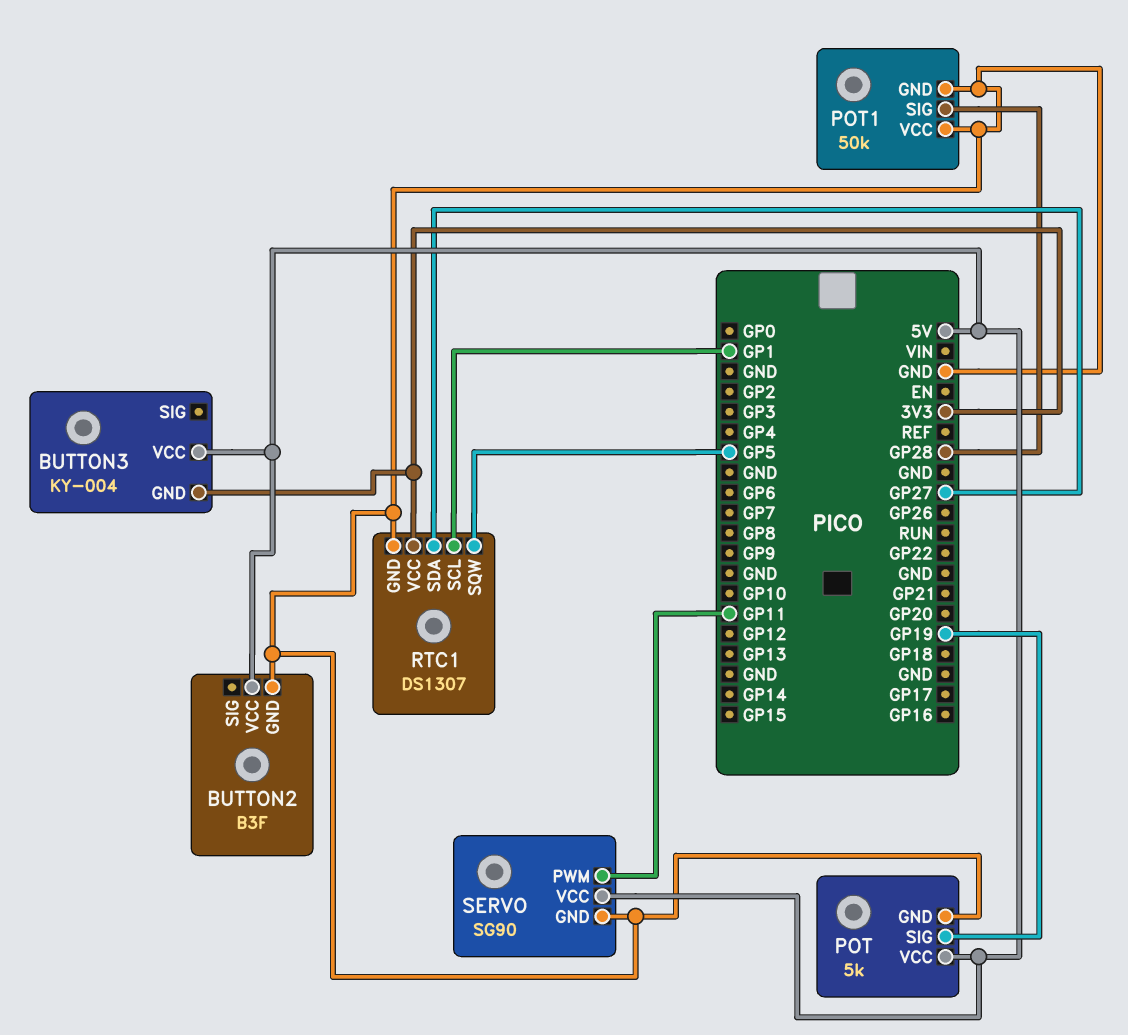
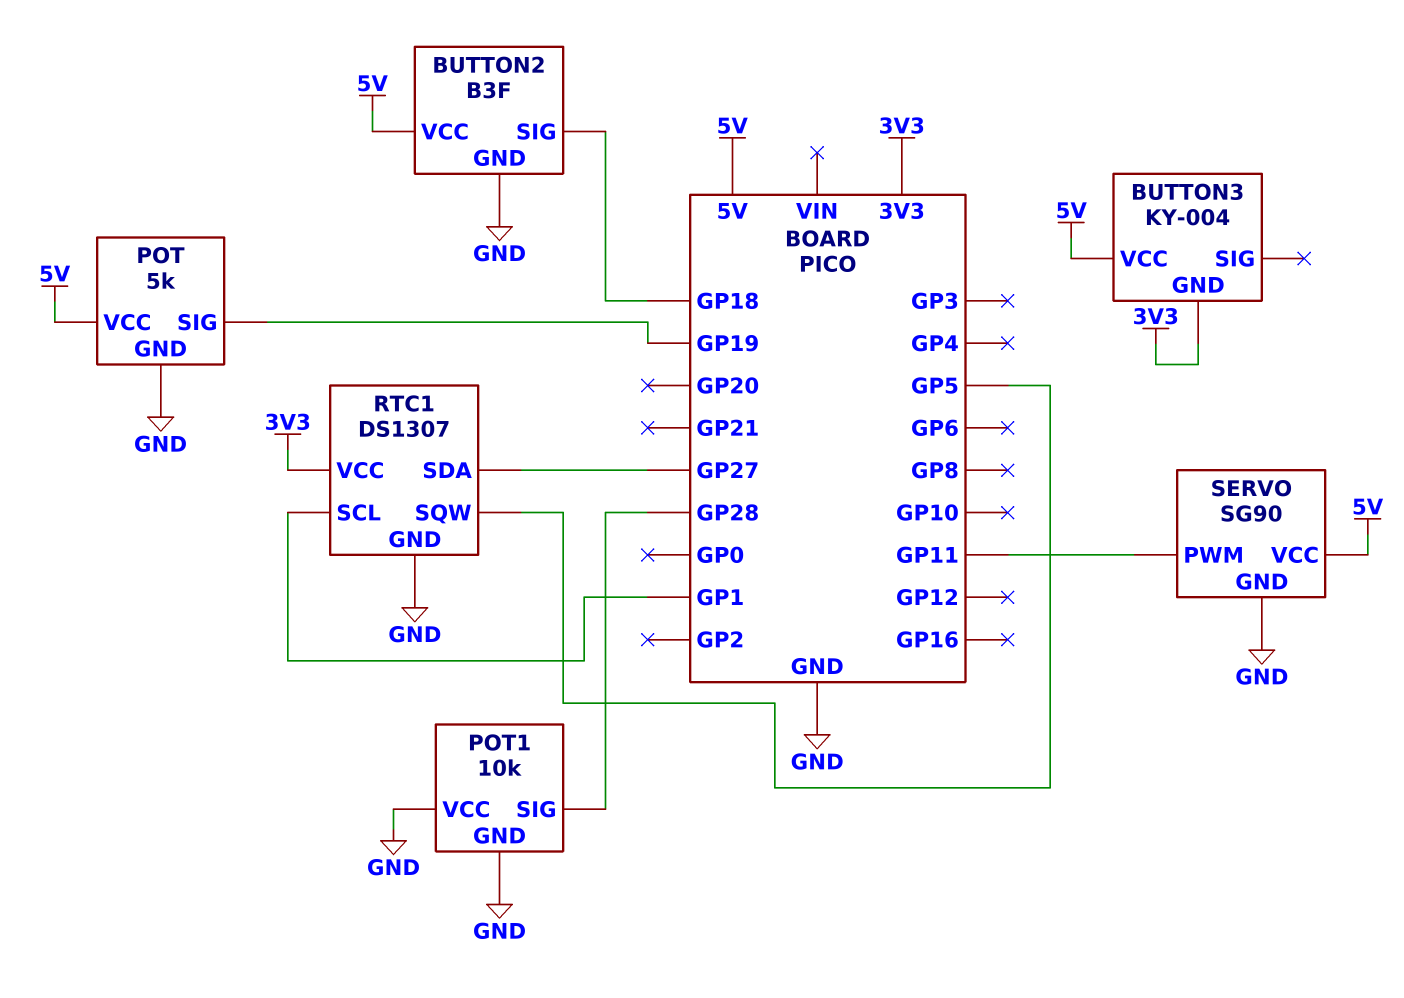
BUTTON2 pin SIG: none -> GP18
POT1: 50k -> 10k

